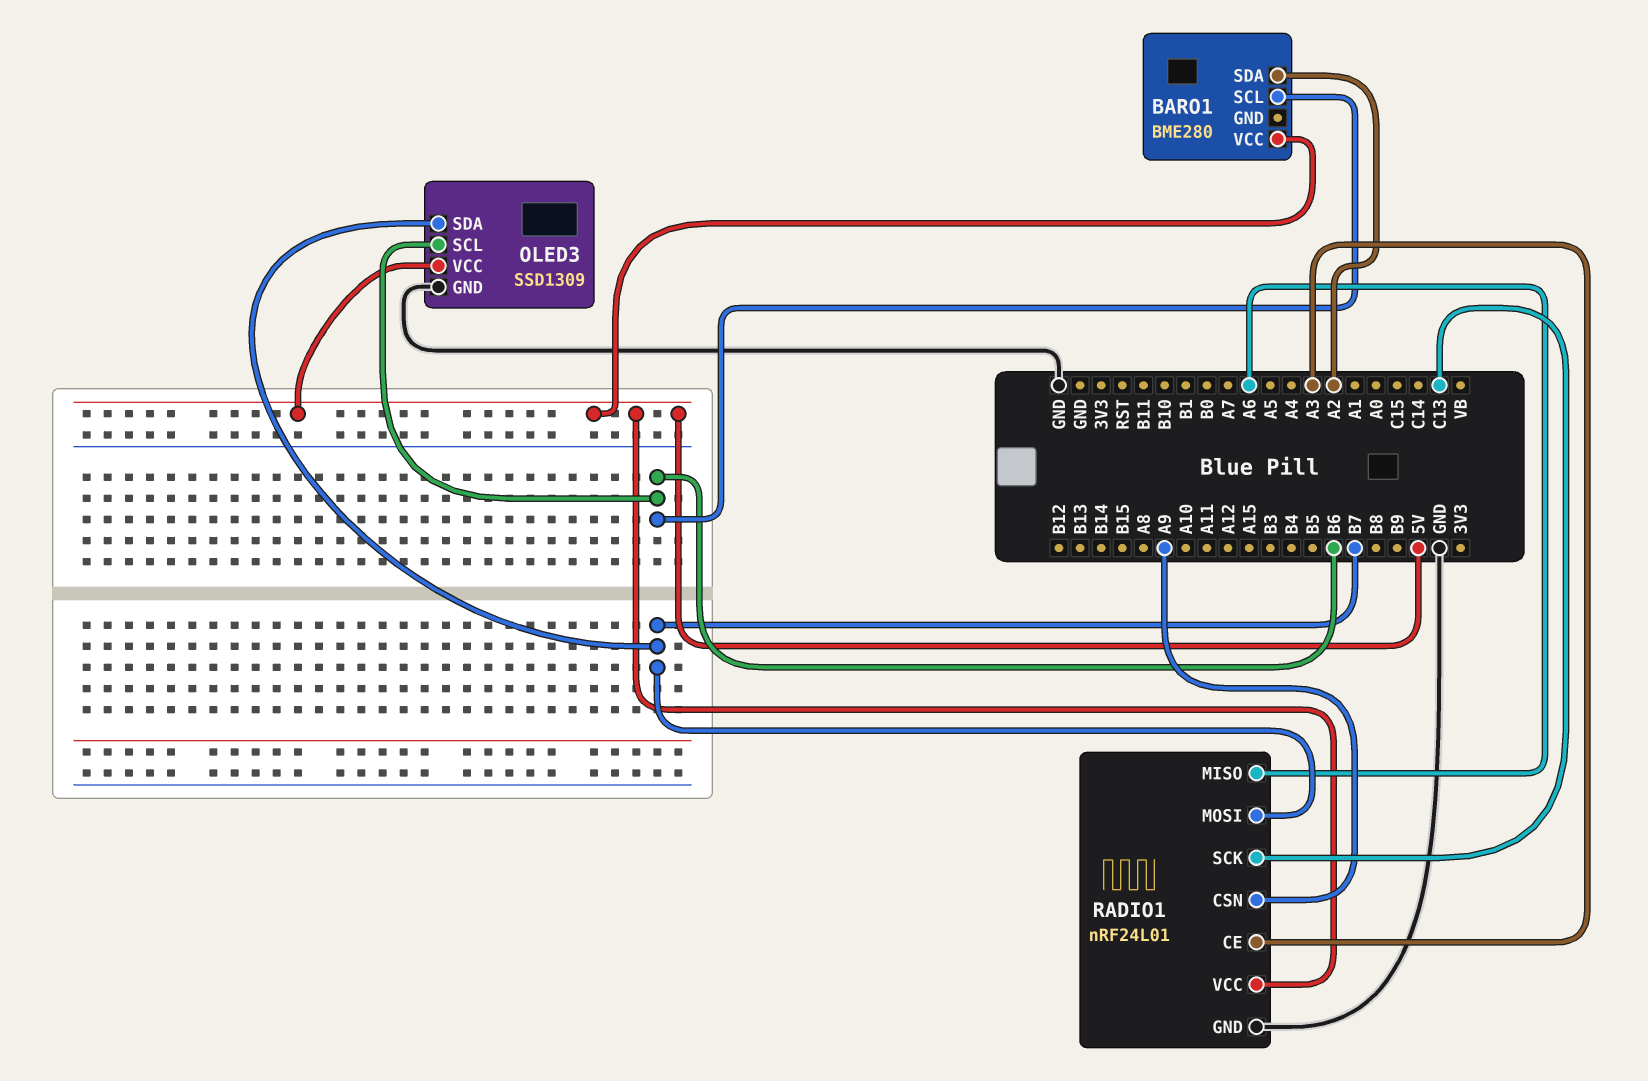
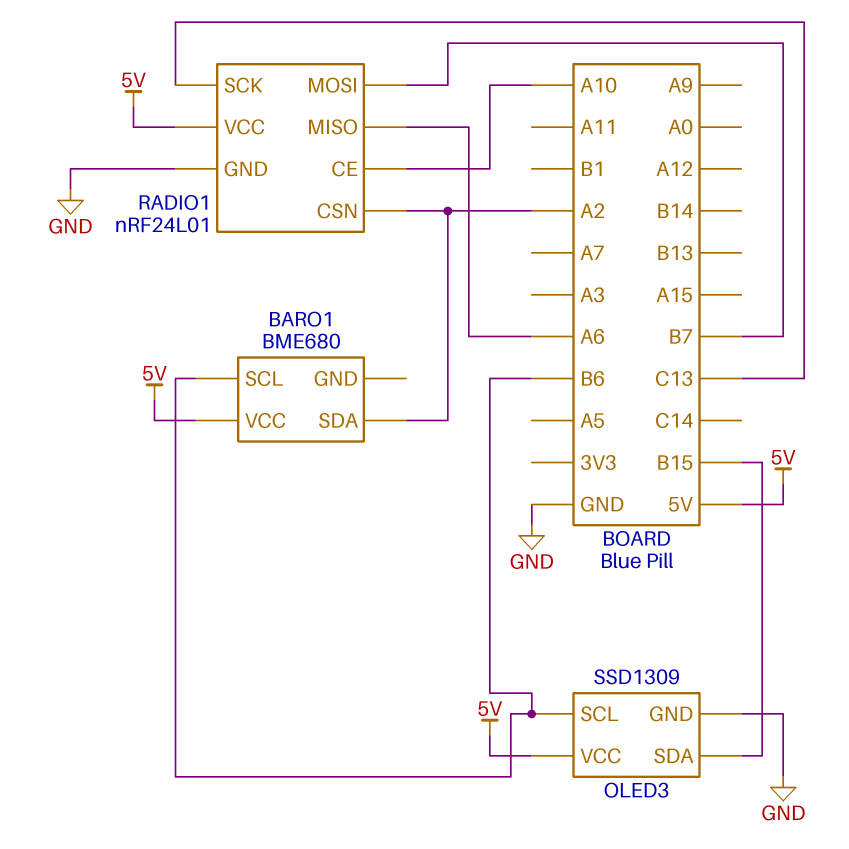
BARO1: BME280 -> BME680
OLED3 pin SDA: B7 -> B15
RADIO1 pin CE: A3 -> A10
RADIO1 pin CSN: A9 -> A2

